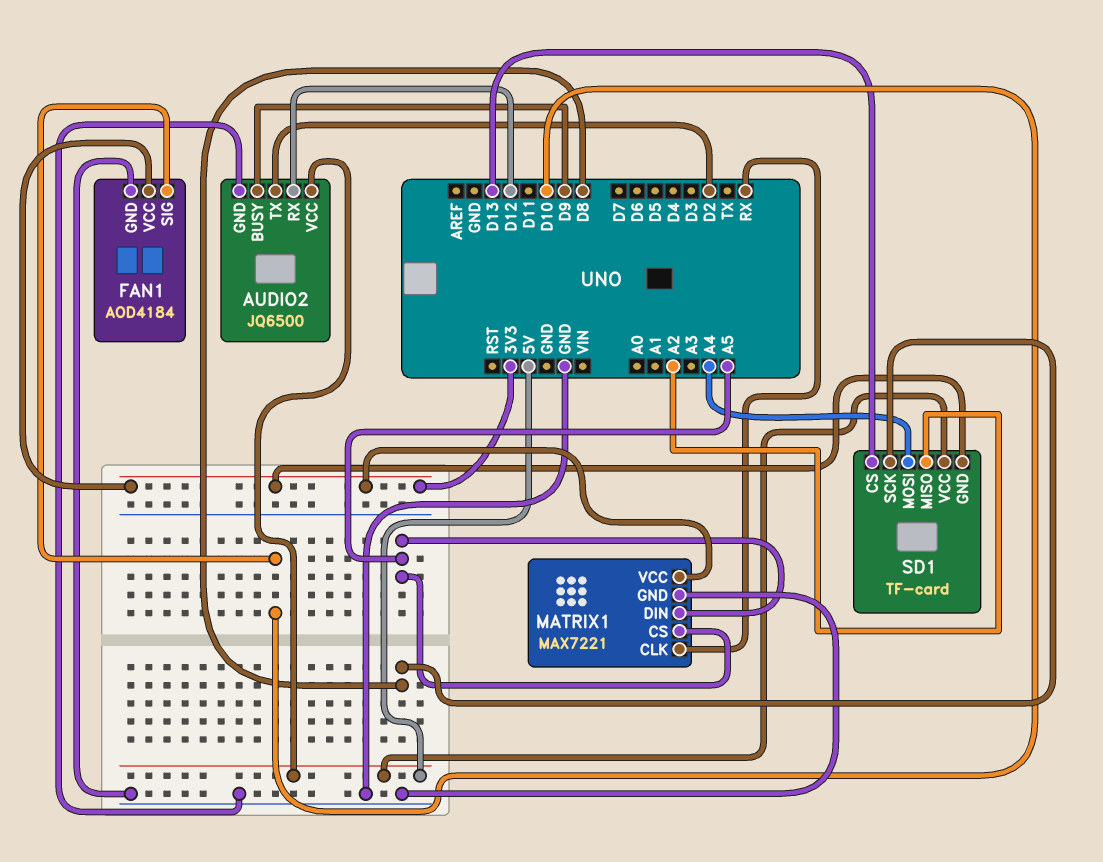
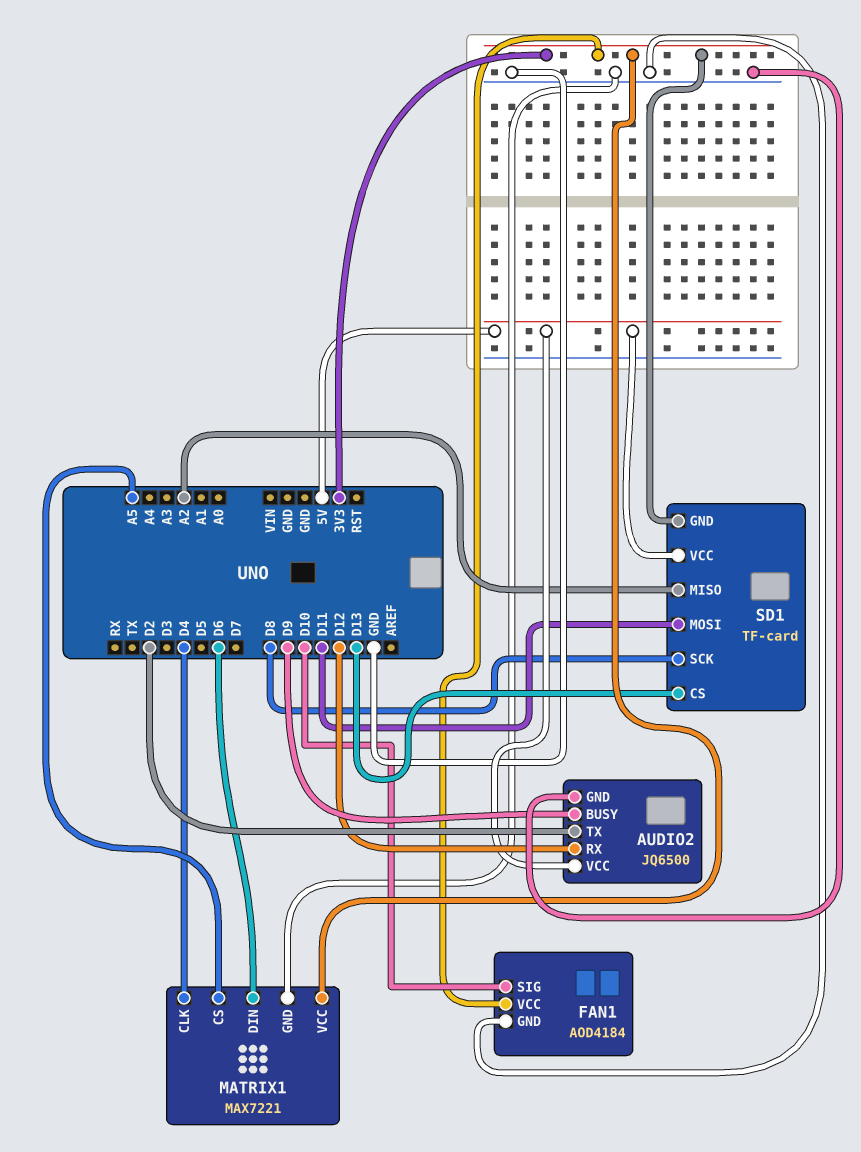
MATRIX1 pin CLK: RX -> D4
MATRIX1 pin DIN: A5 -> D6
SD1 pin MOSI: A4 -> D11

